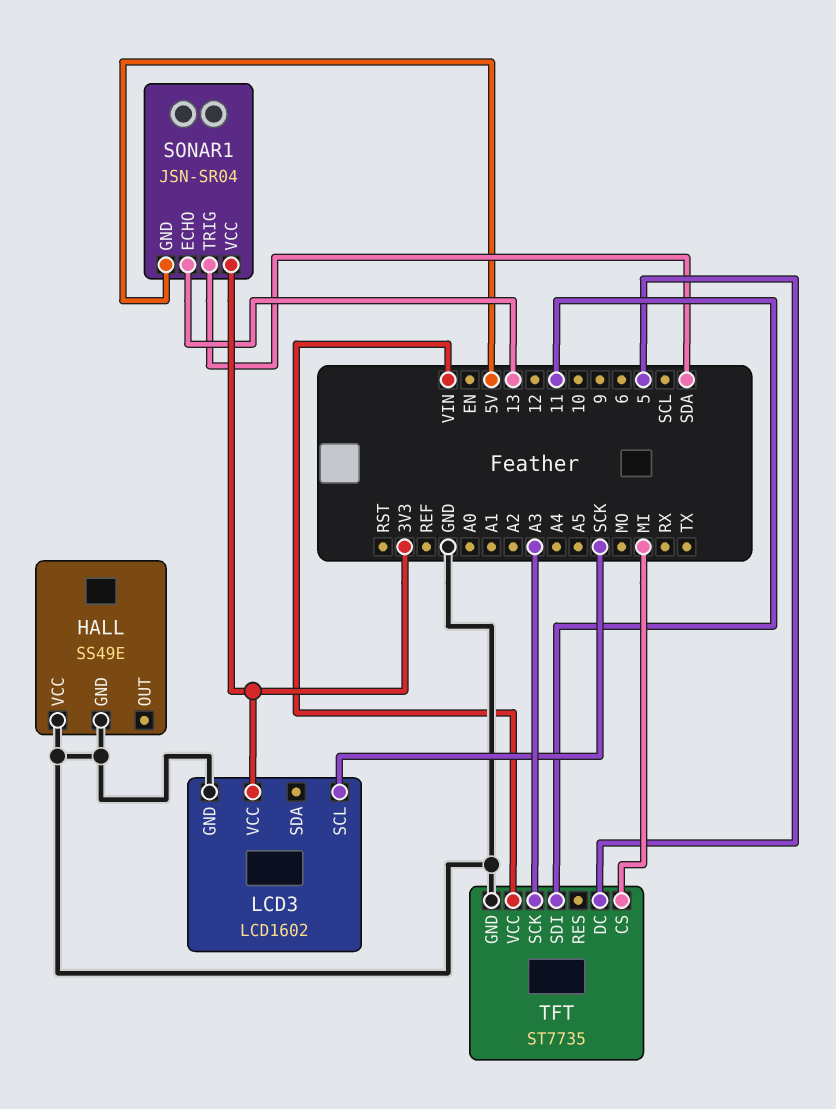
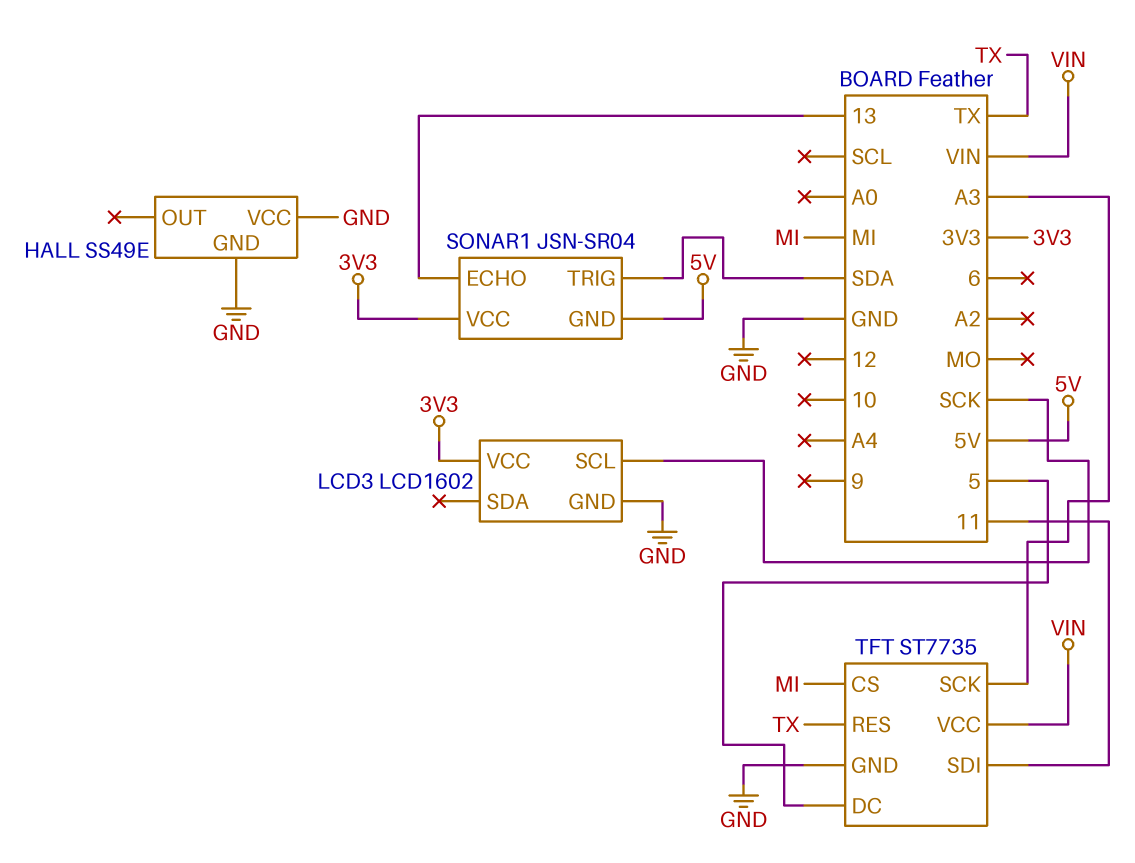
TFT pin RES: none -> TX

